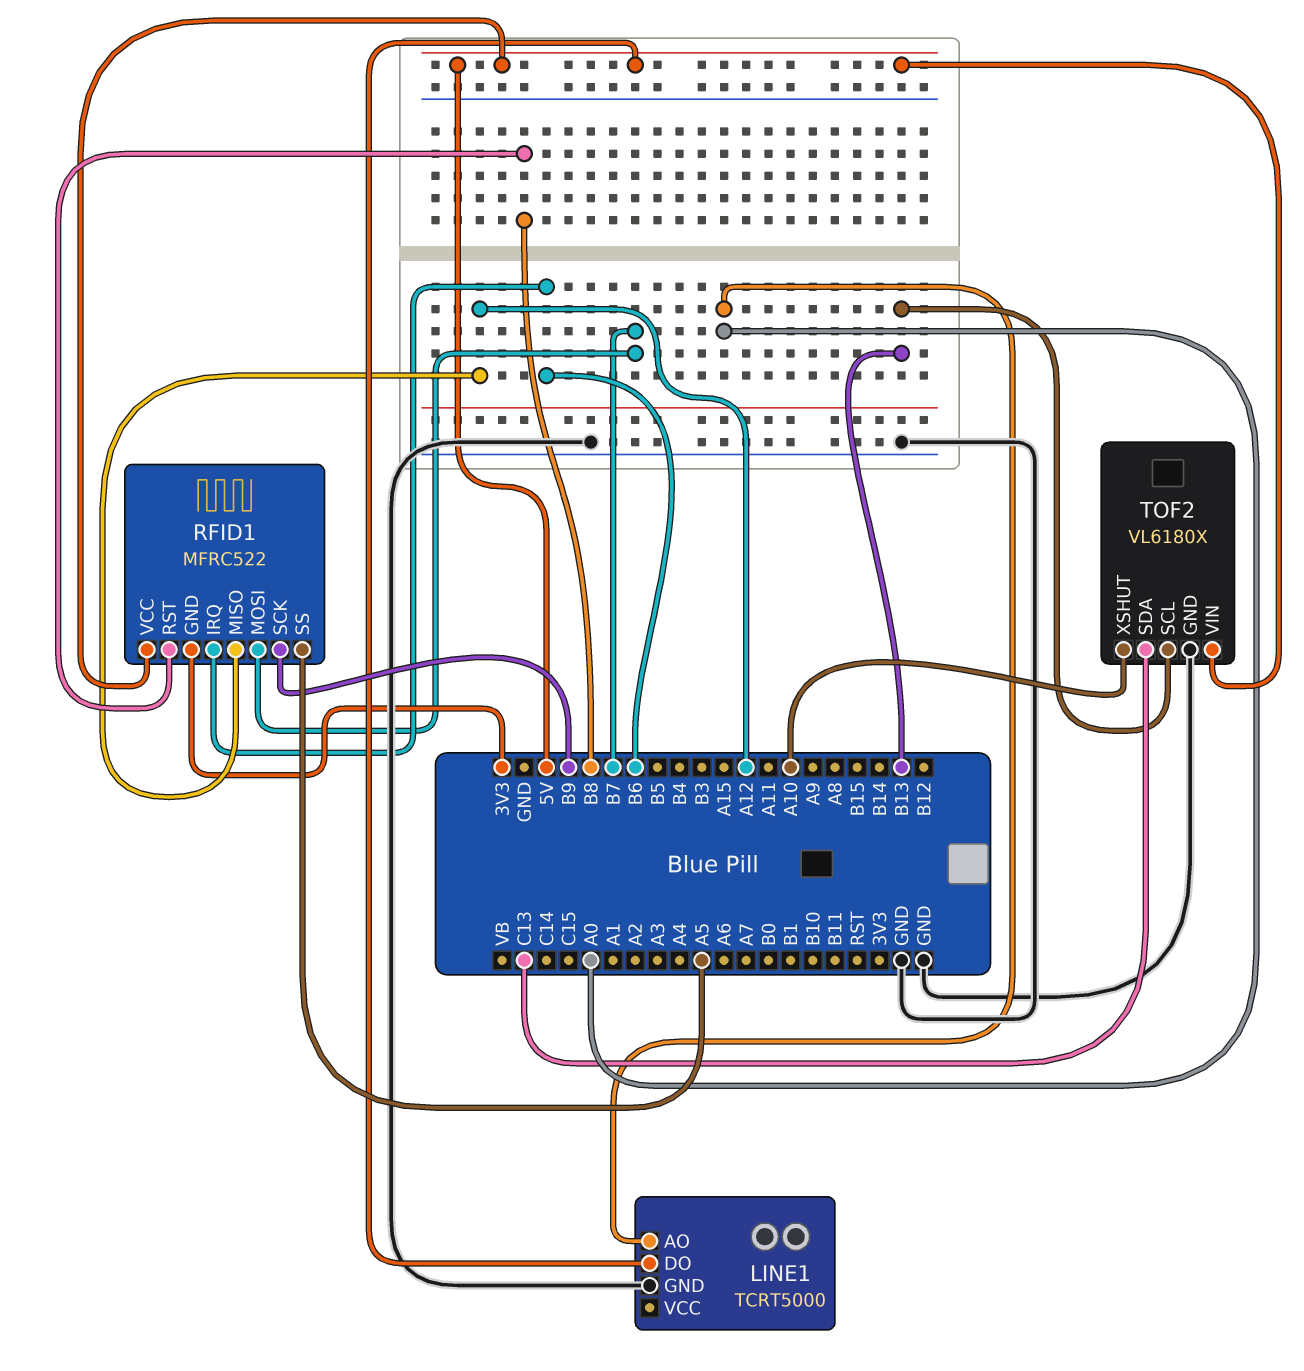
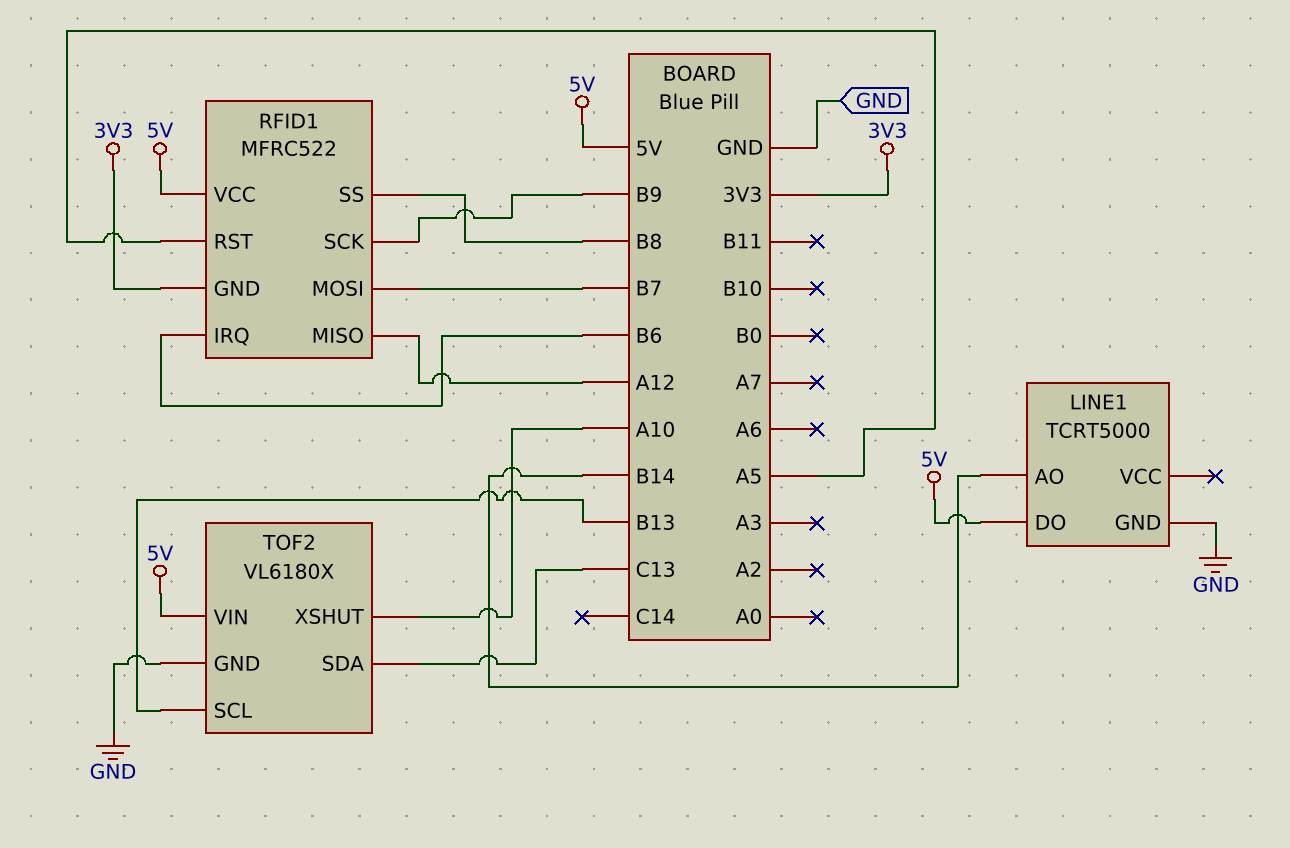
LINE1 pin AO: A0 -> B14
RFID1 pin RST: B8 -> A5
RFID1 pin SS: A5 -> B8

